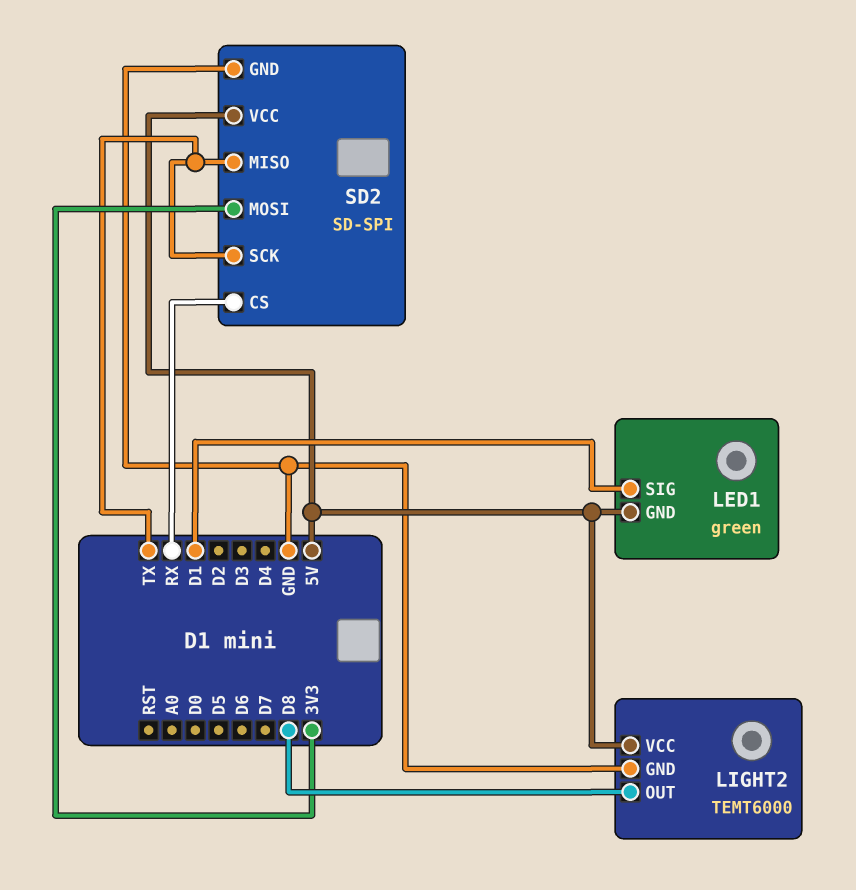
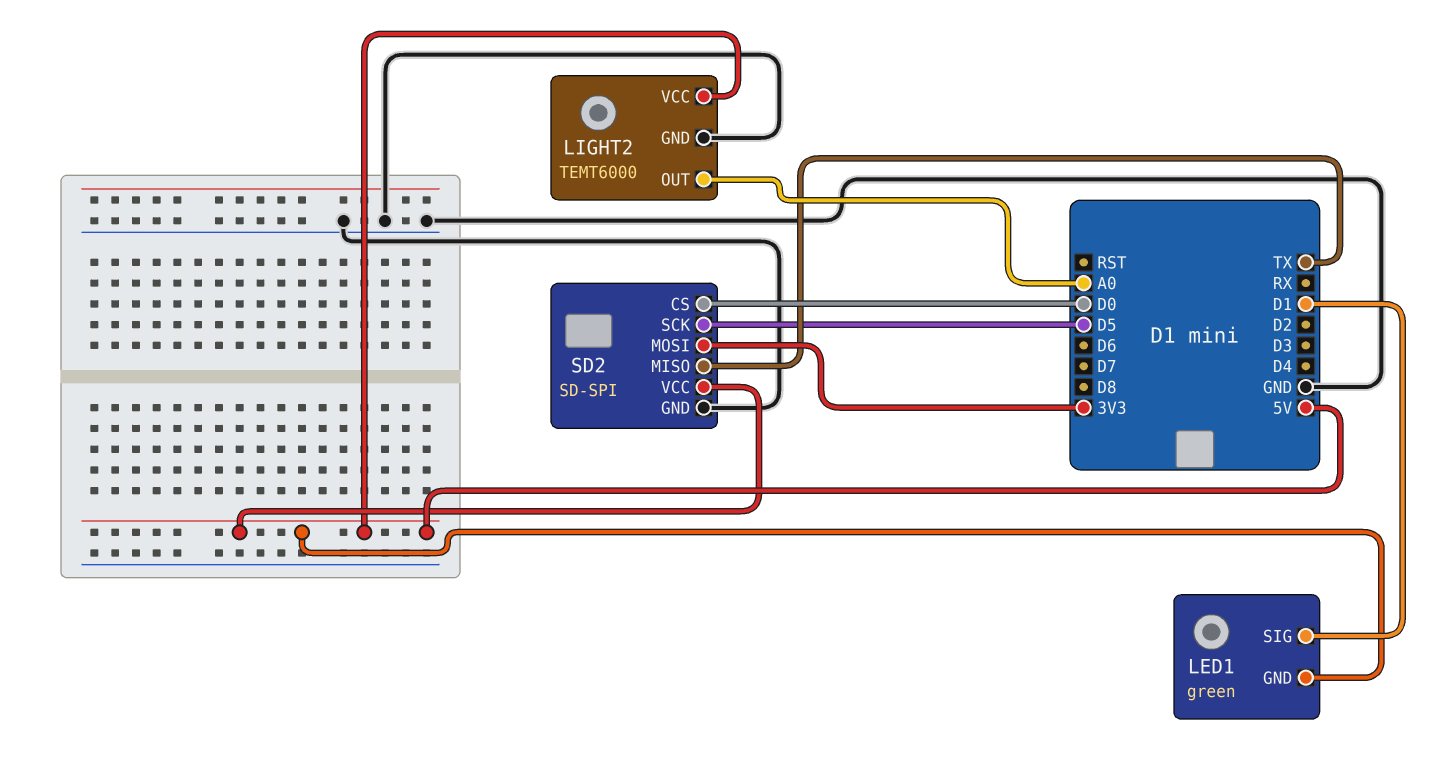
LIGHT2 pin OUT: D8 -> A0
SD2 pin CS: RX -> D0
SD2 pin SCK: TX -> D5

